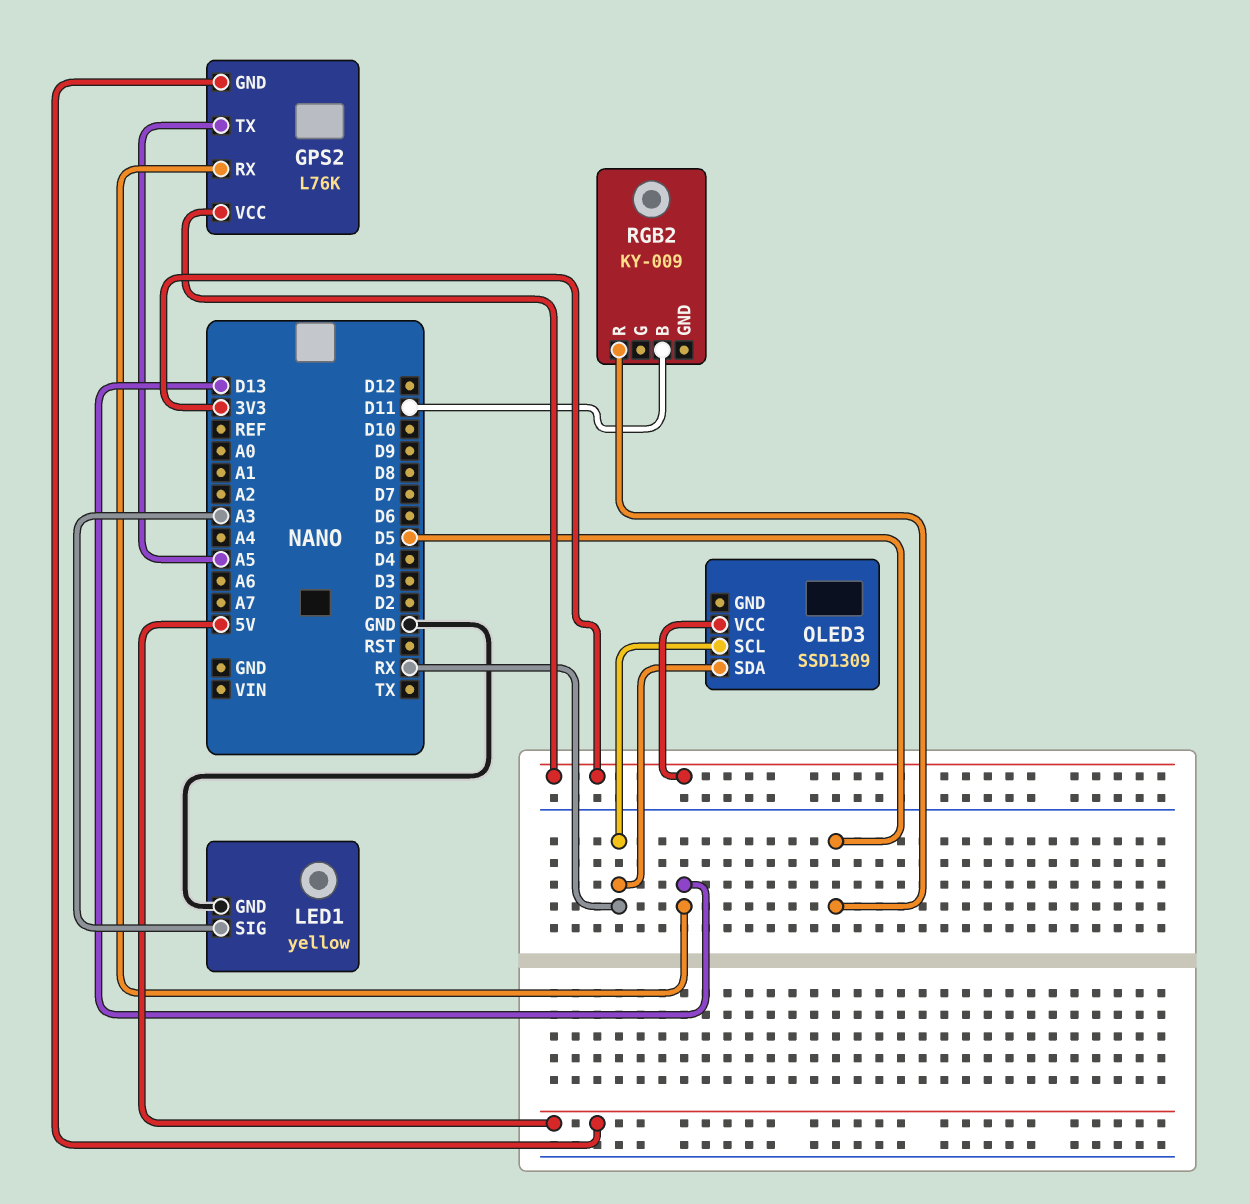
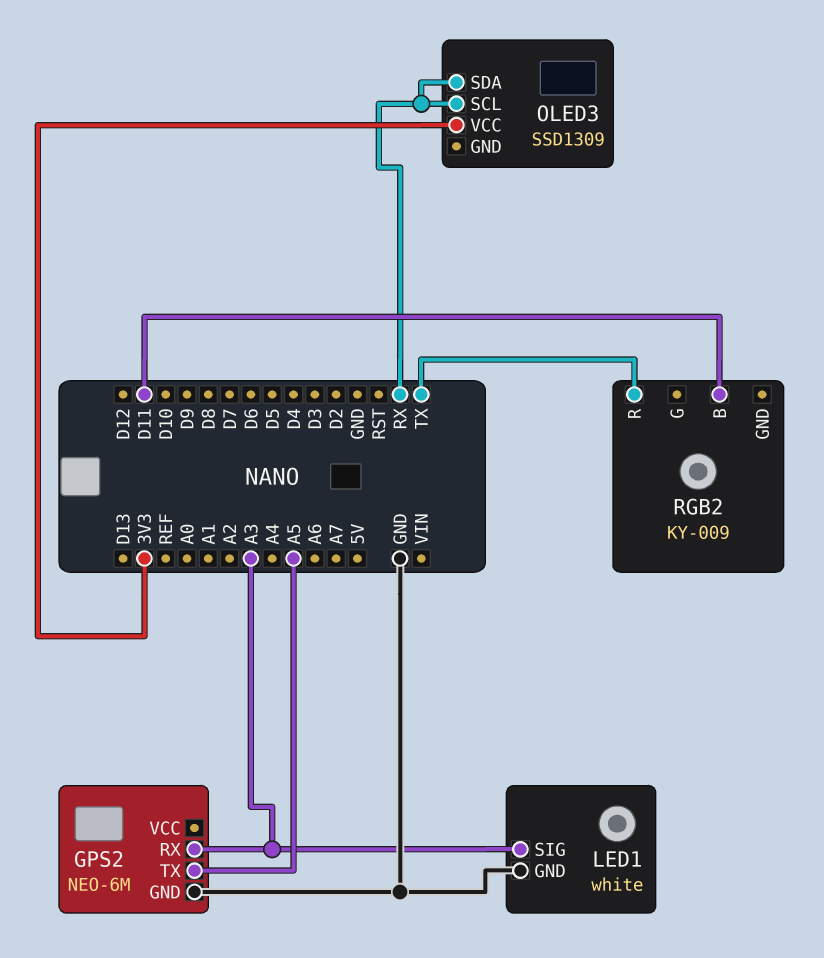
GPS2: L76K -> NEO-6M
GPS2 pin GND: 5V -> GND
GPS2 pin RX: D13 -> A3
GPS2 pin VCC: 3V3 -> none
LED1: yellow -> white
RGB2 pin R: D5 -> TX

